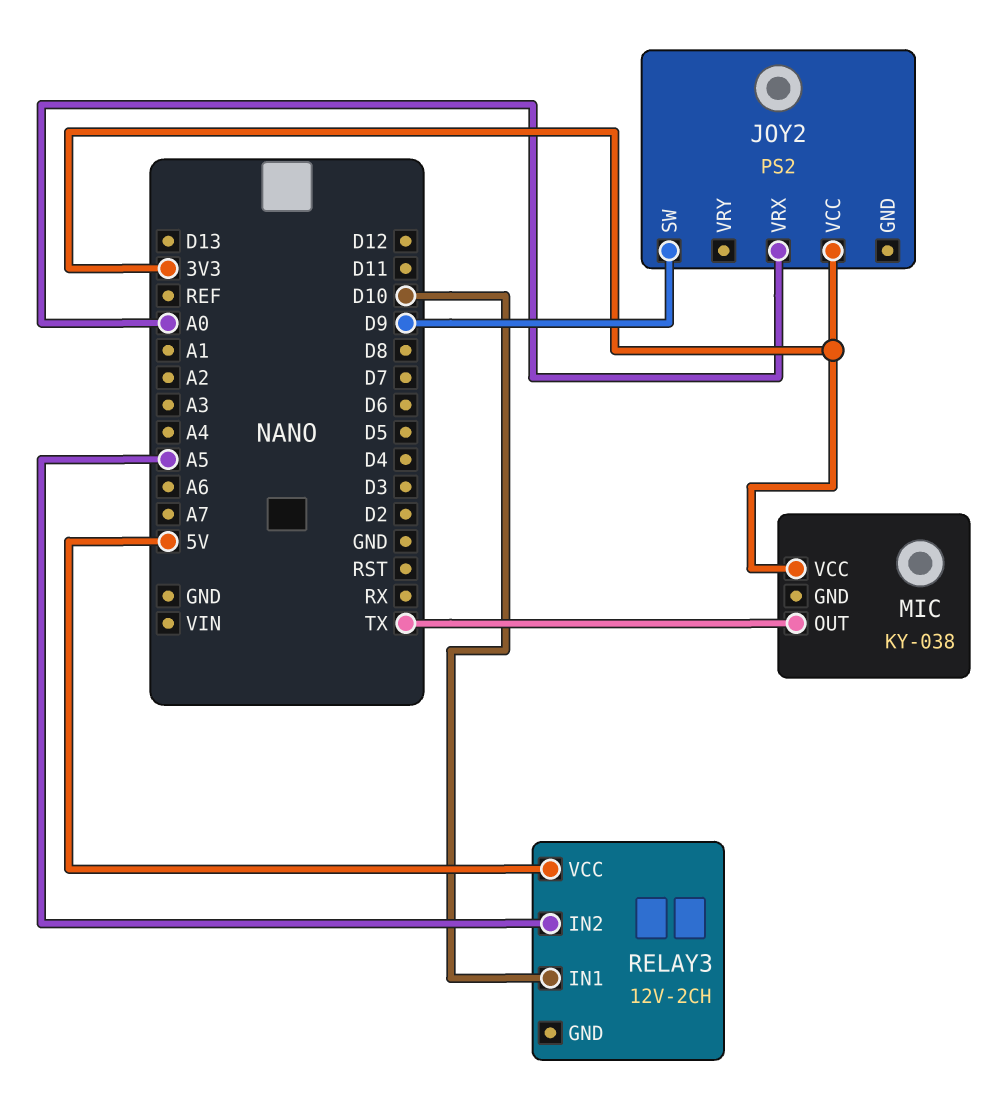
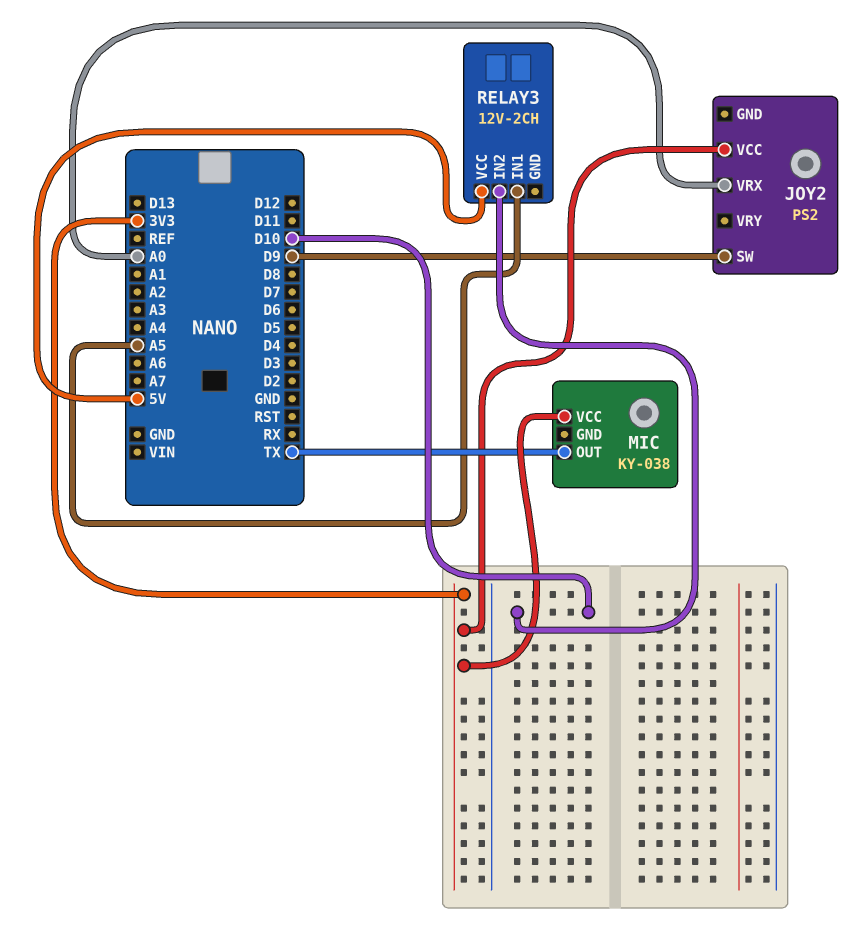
RELAY3 pin IN1: D10 -> A5
RELAY3 pin IN2: A5 -> D10

